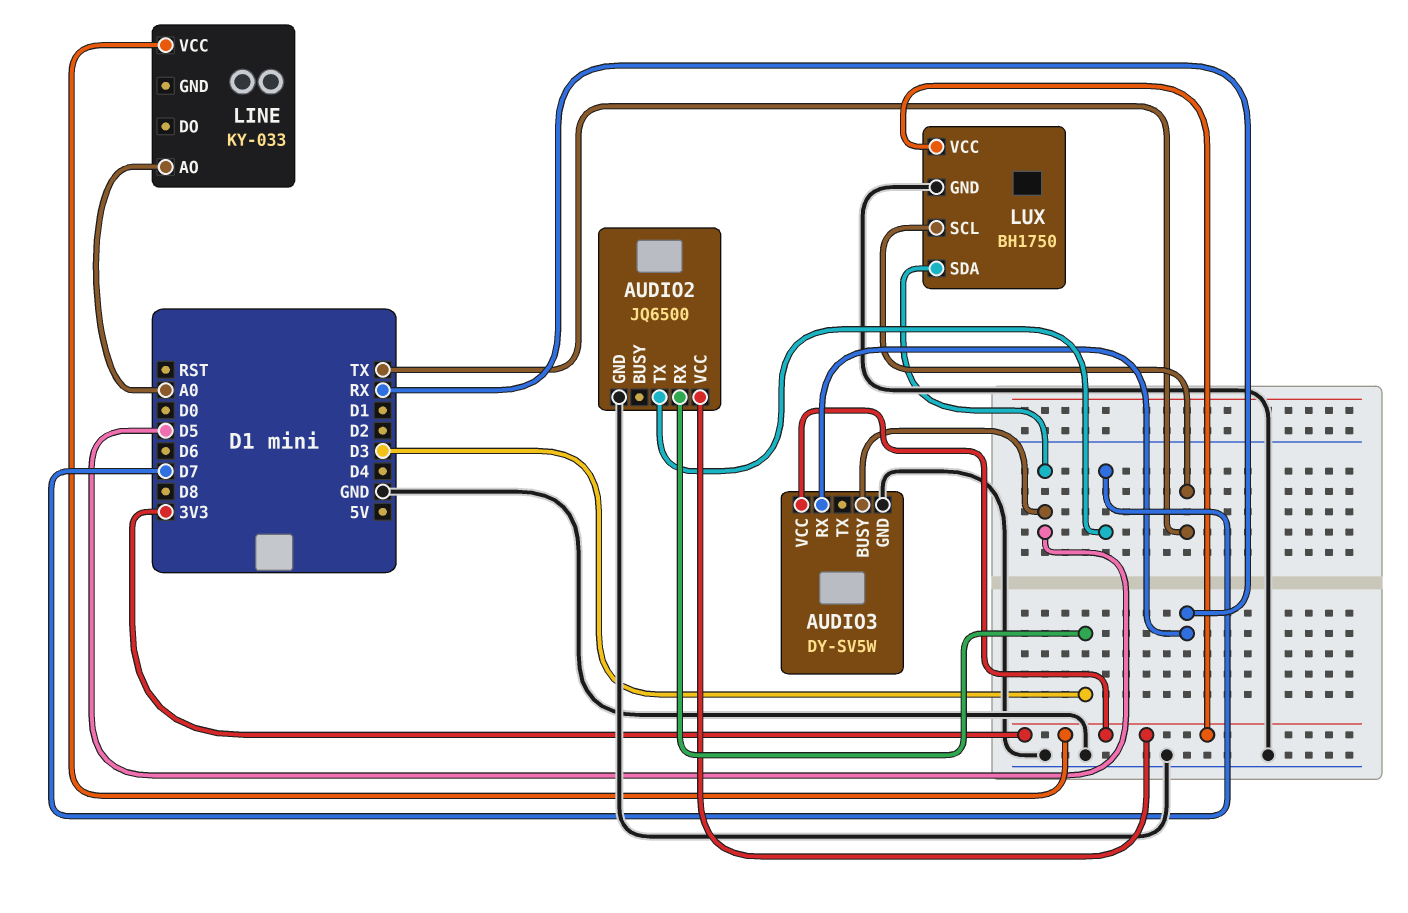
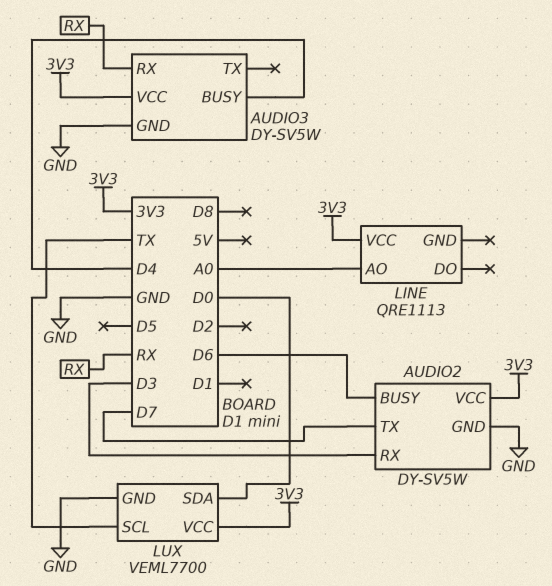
AUDIO2: JQ6500 -> DY-SV5W
AUDIO2 pin BUSY: none -> D6
AUDIO3 pin BUSY: D5 -> D4
LINE: KY-033 -> QRE1113
LUX: BH1750 -> VEML7700
LUX pin SDA: D5 -> D0

